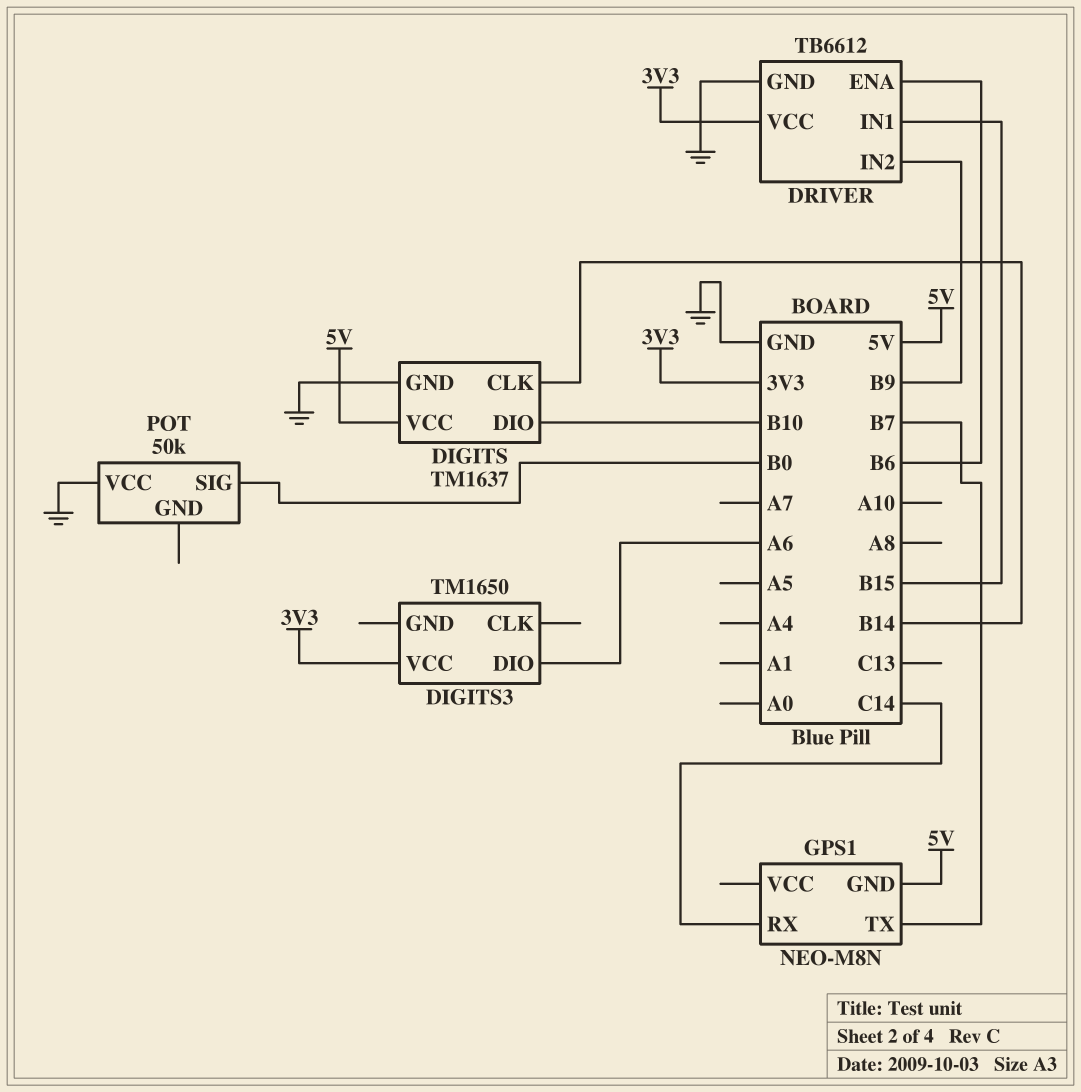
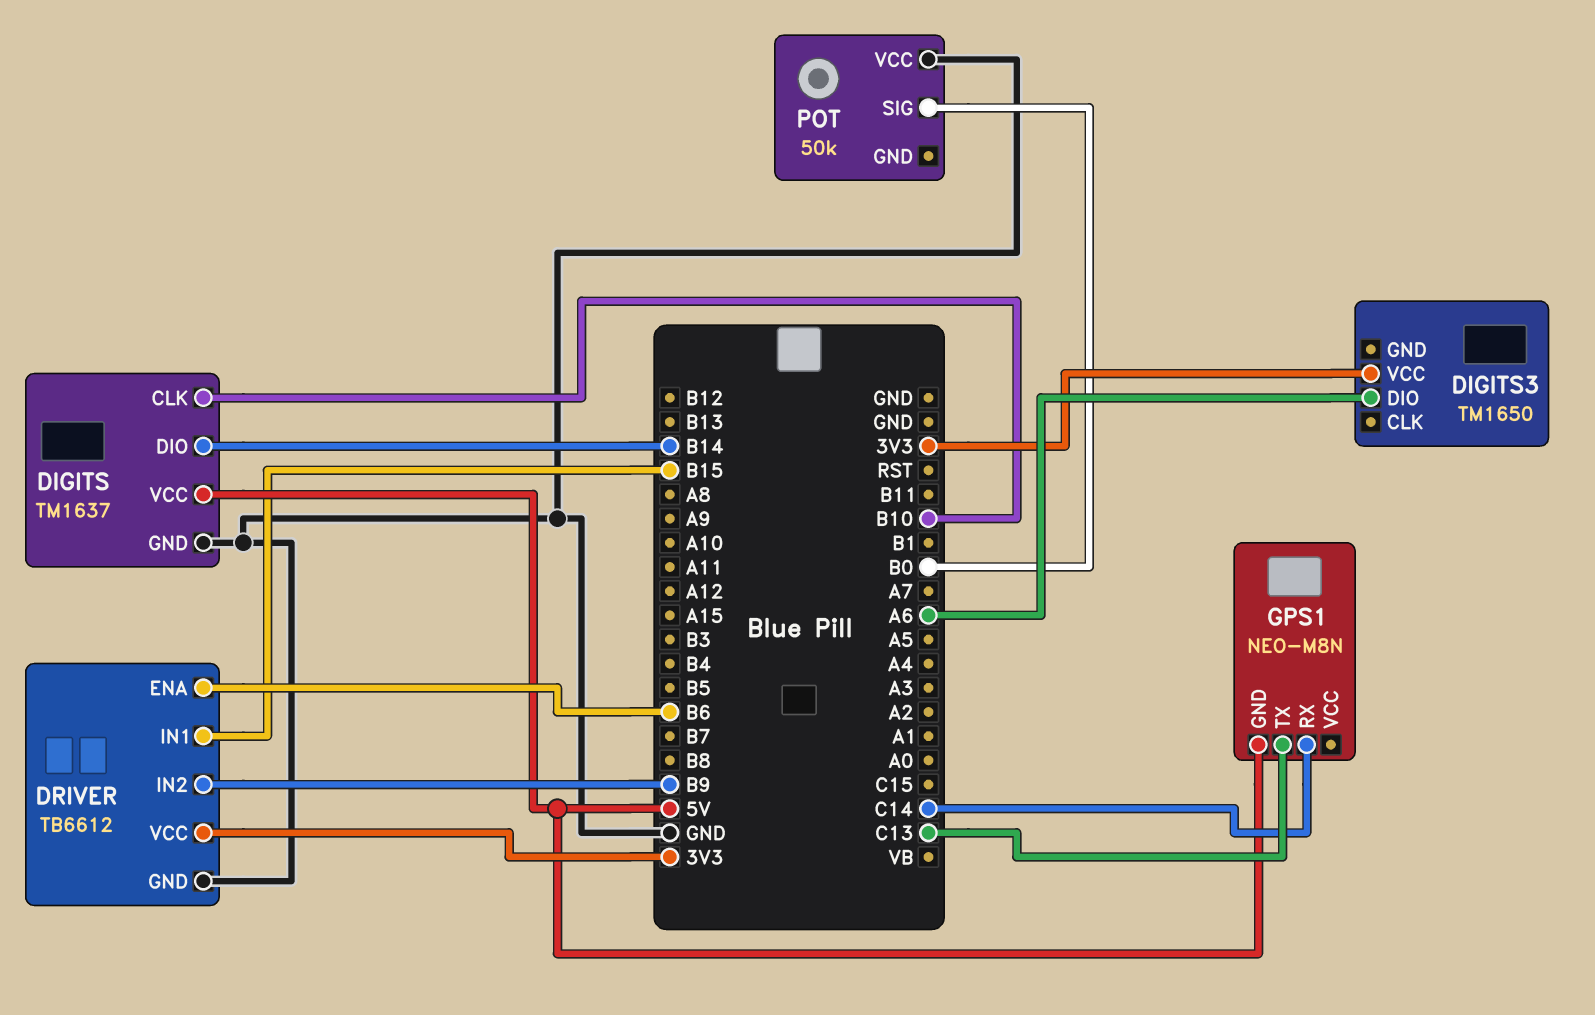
DIGITS pin CLK: B14 -> B10
DIGITS pin DIO: B10 -> B14
GPS1 pin TX: B7 -> C13

